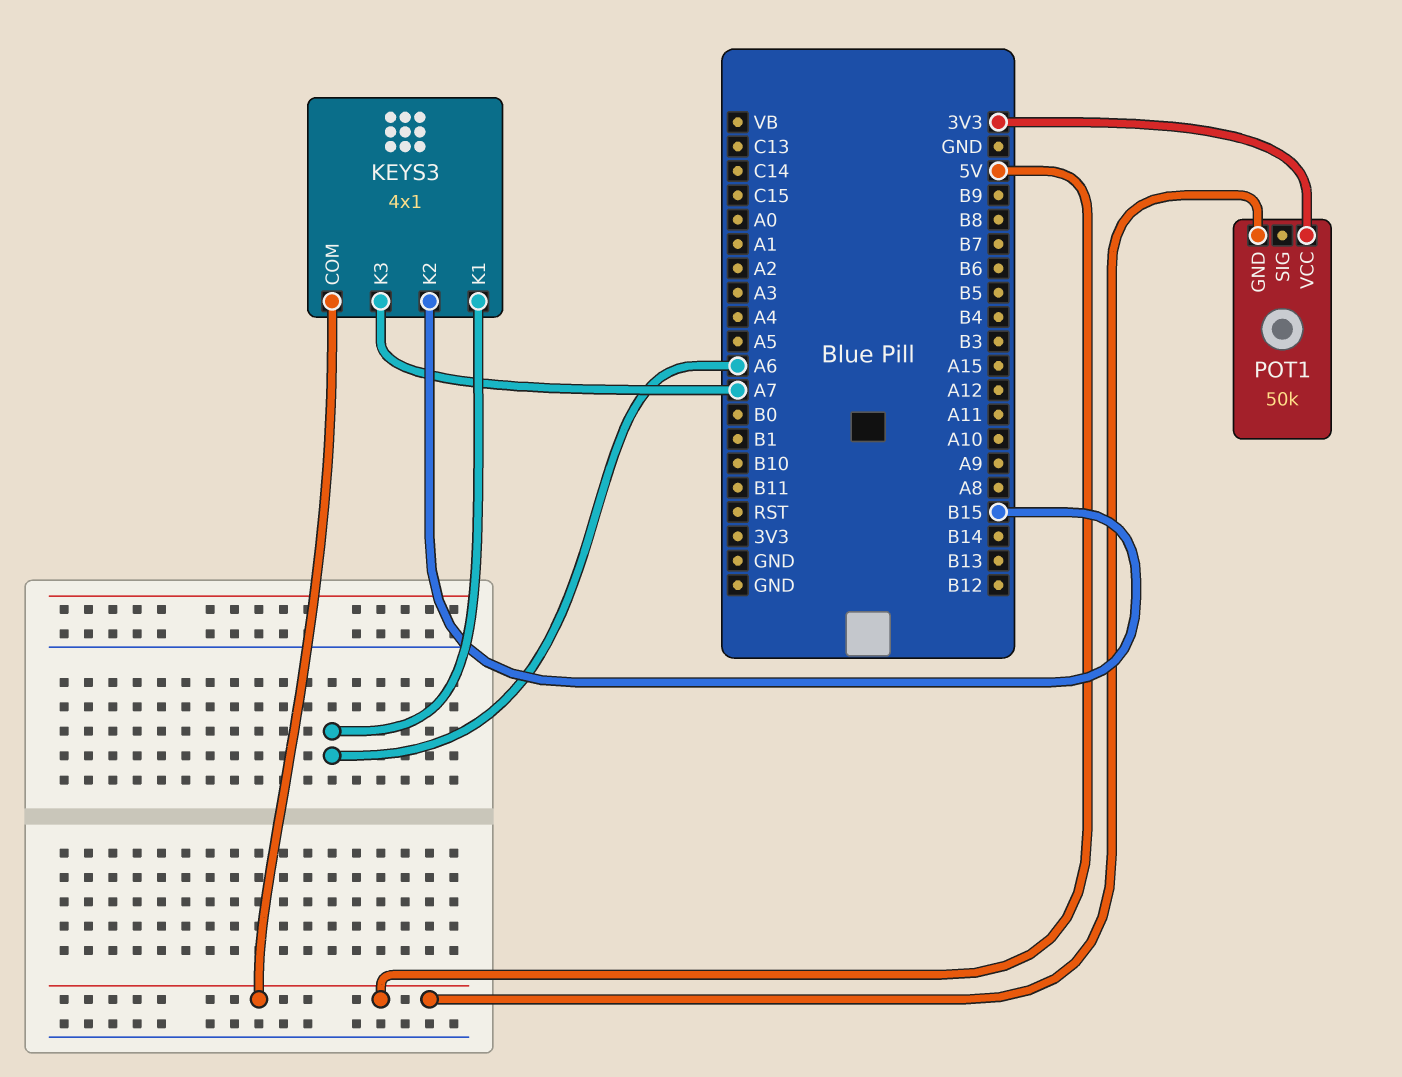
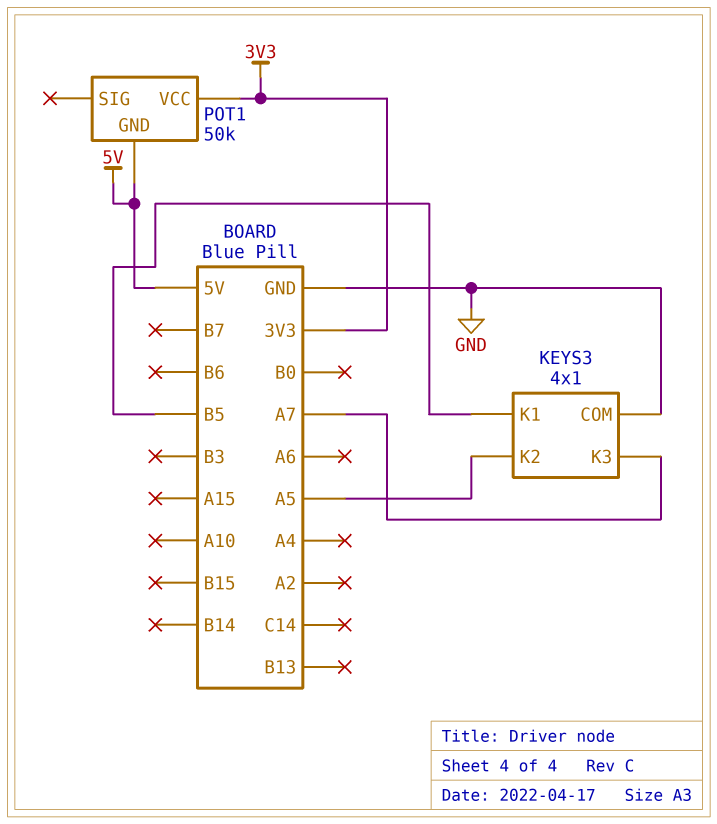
KEYS3 pin COM: 5V -> GND
KEYS3 pin K1: A6 -> B5
KEYS3 pin K2: B15 -> A5

